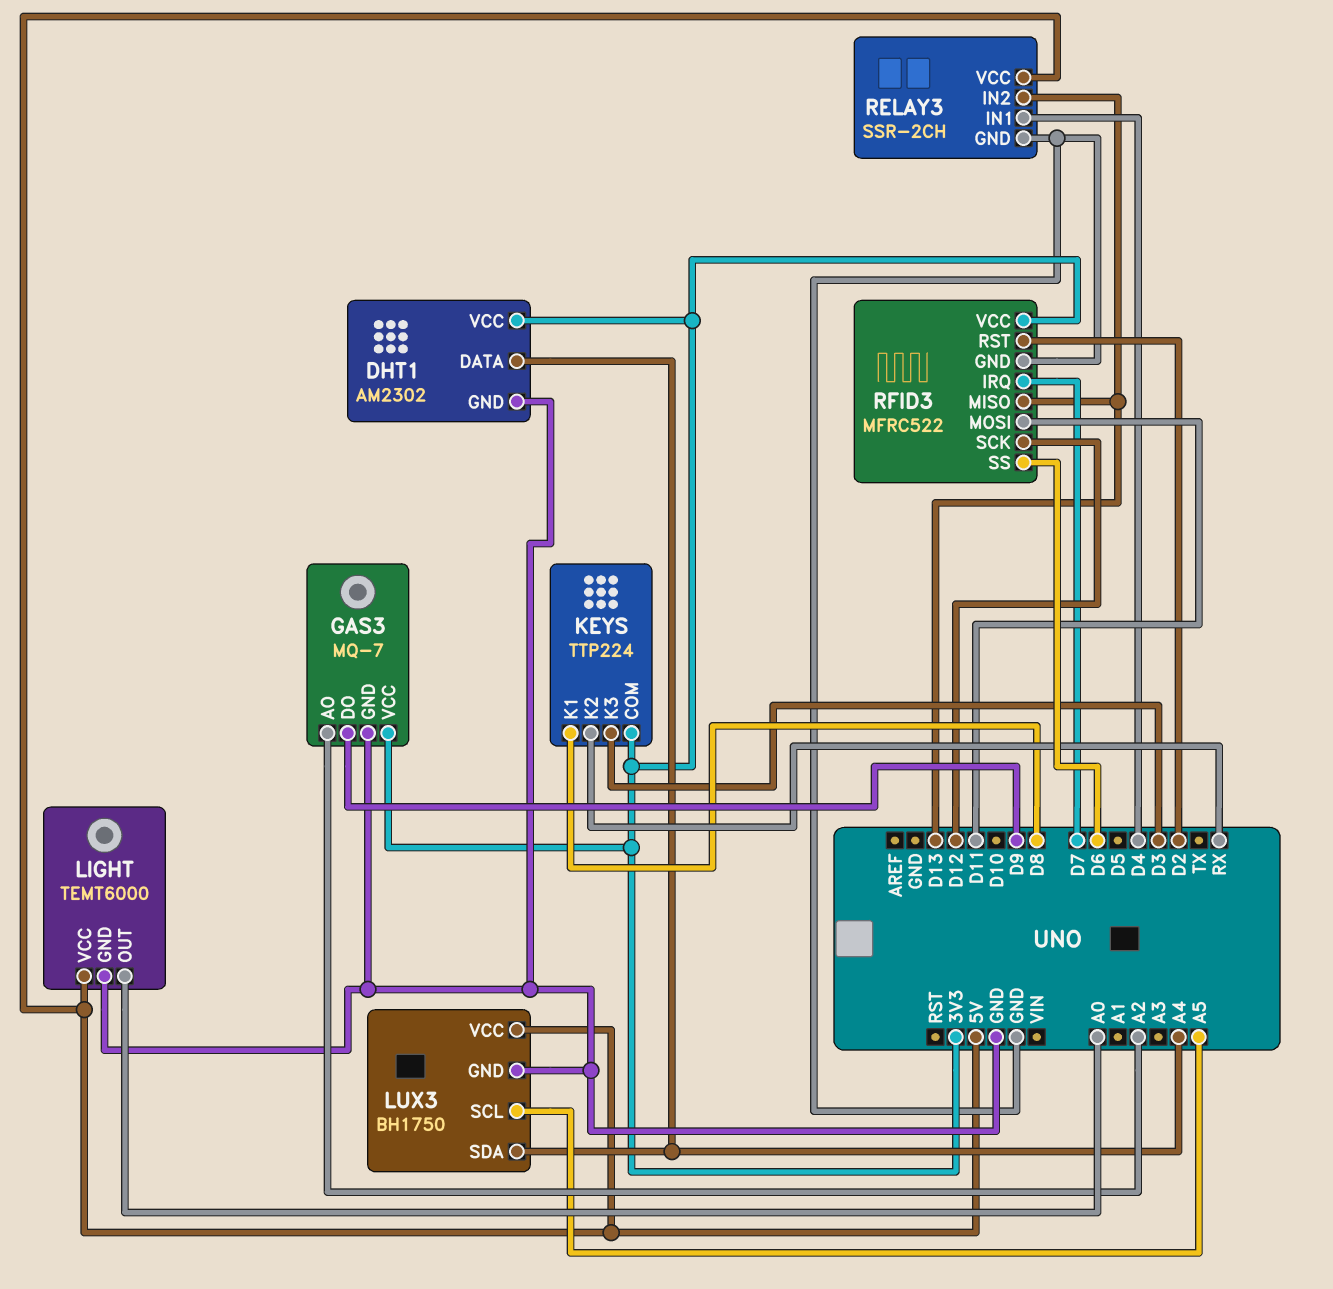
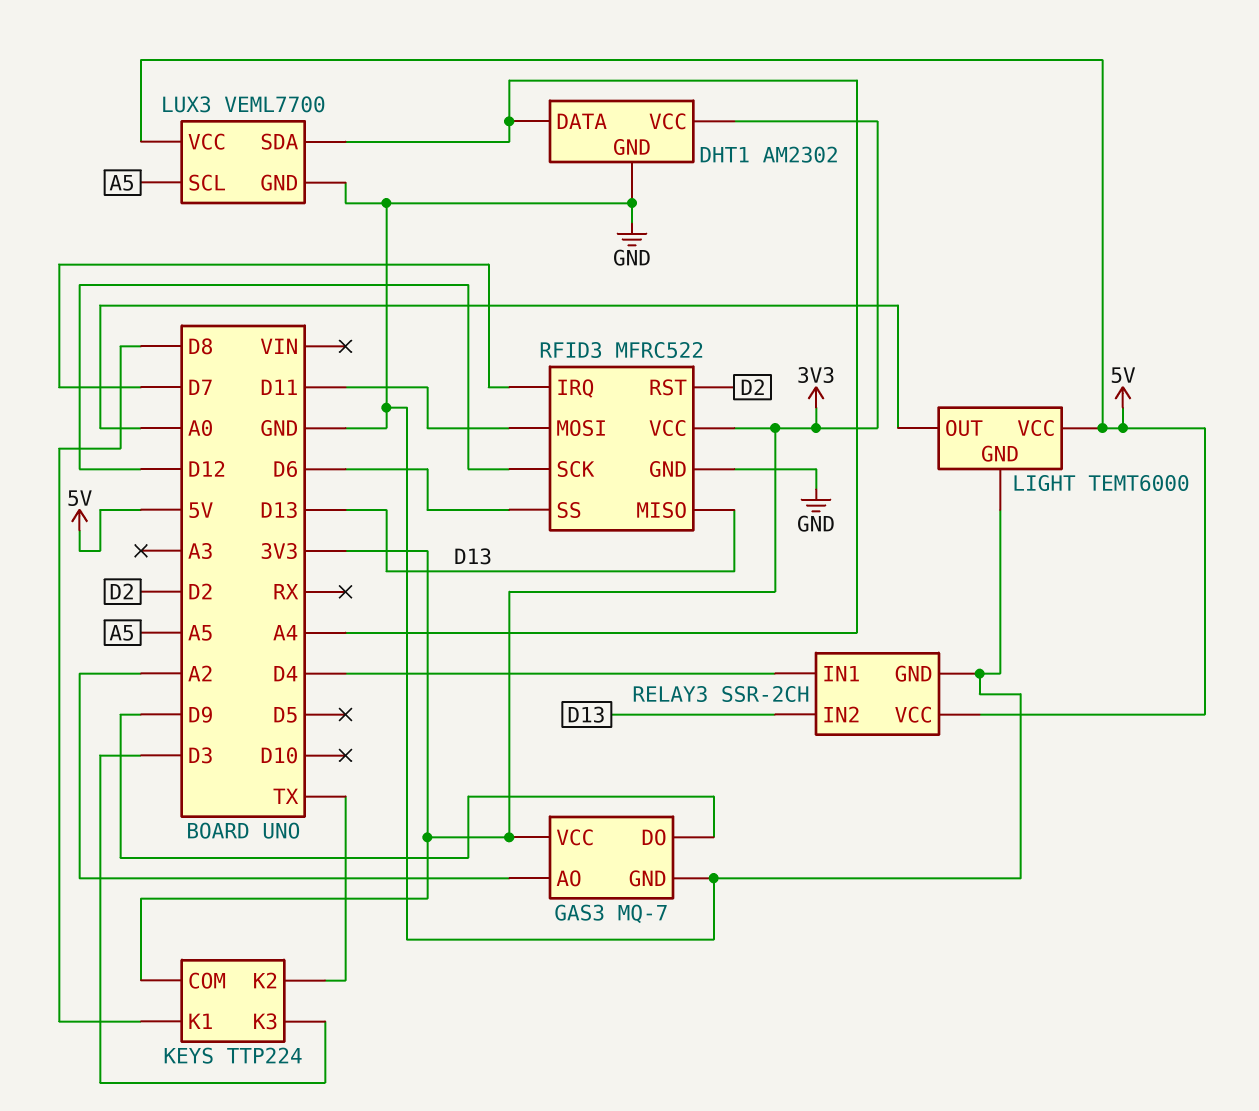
KEYS pin K2: RX -> TX
LUX3: BH1750 -> VEML7700

